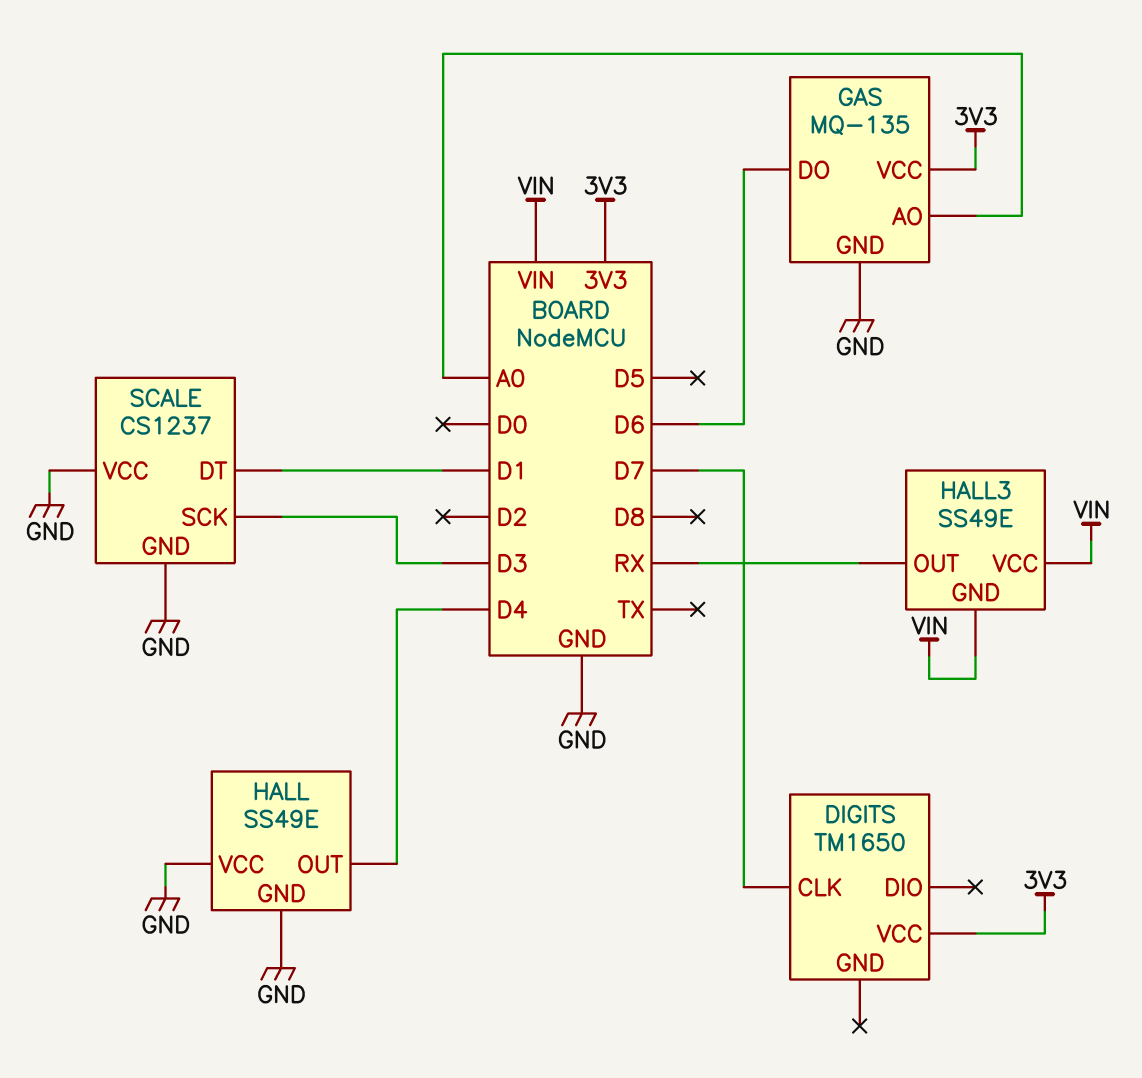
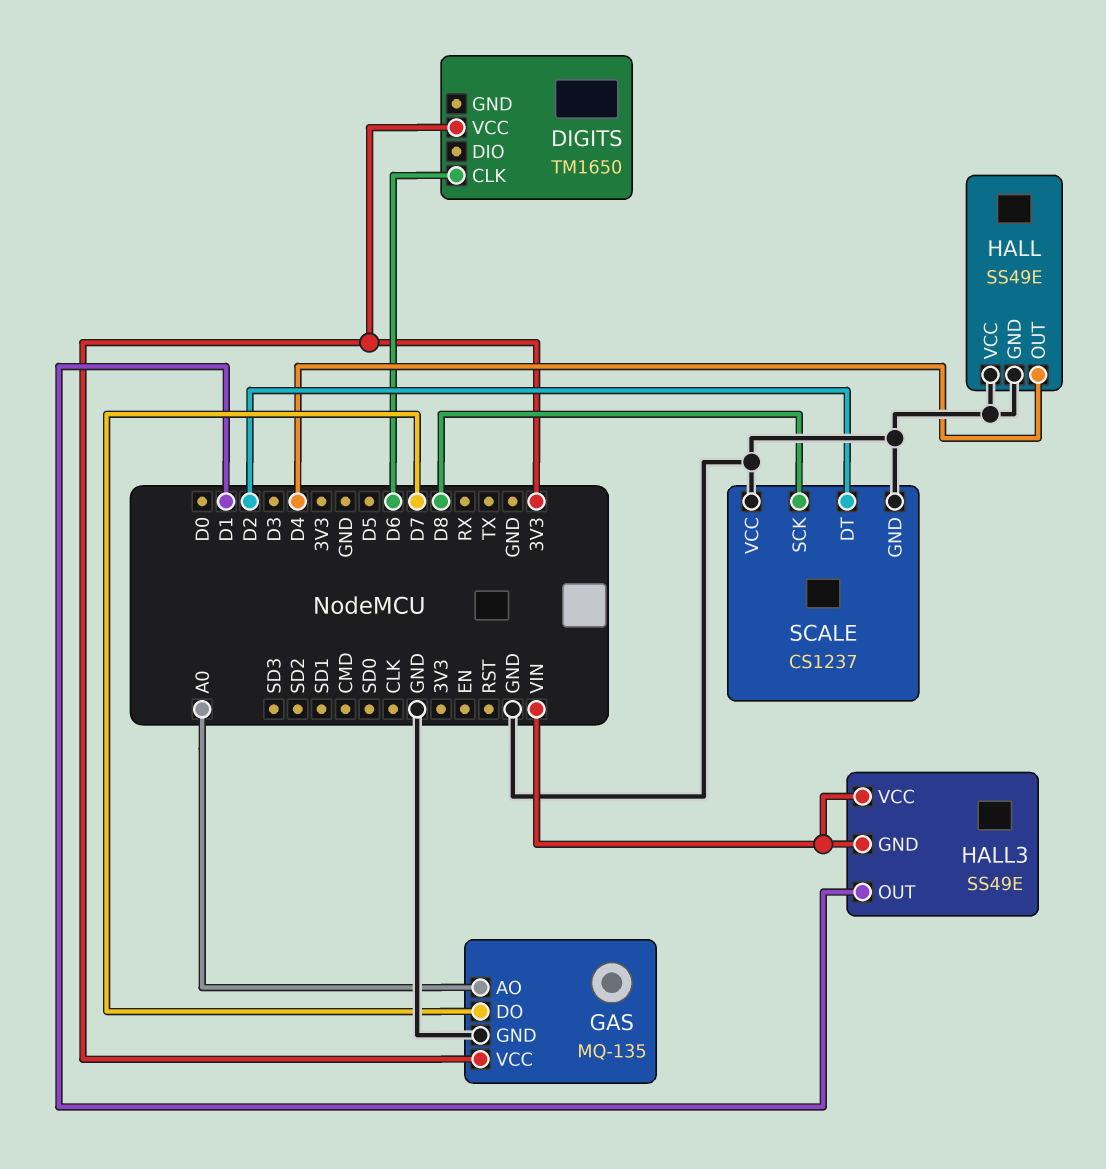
DIGITS pin CLK: D7 -> D6
GAS pin DO: D6 -> D7
HALL3 pin OUT: RX -> D1
SCALE pin DT: D1 -> D2
SCALE pin SCK: D3 -> D8

